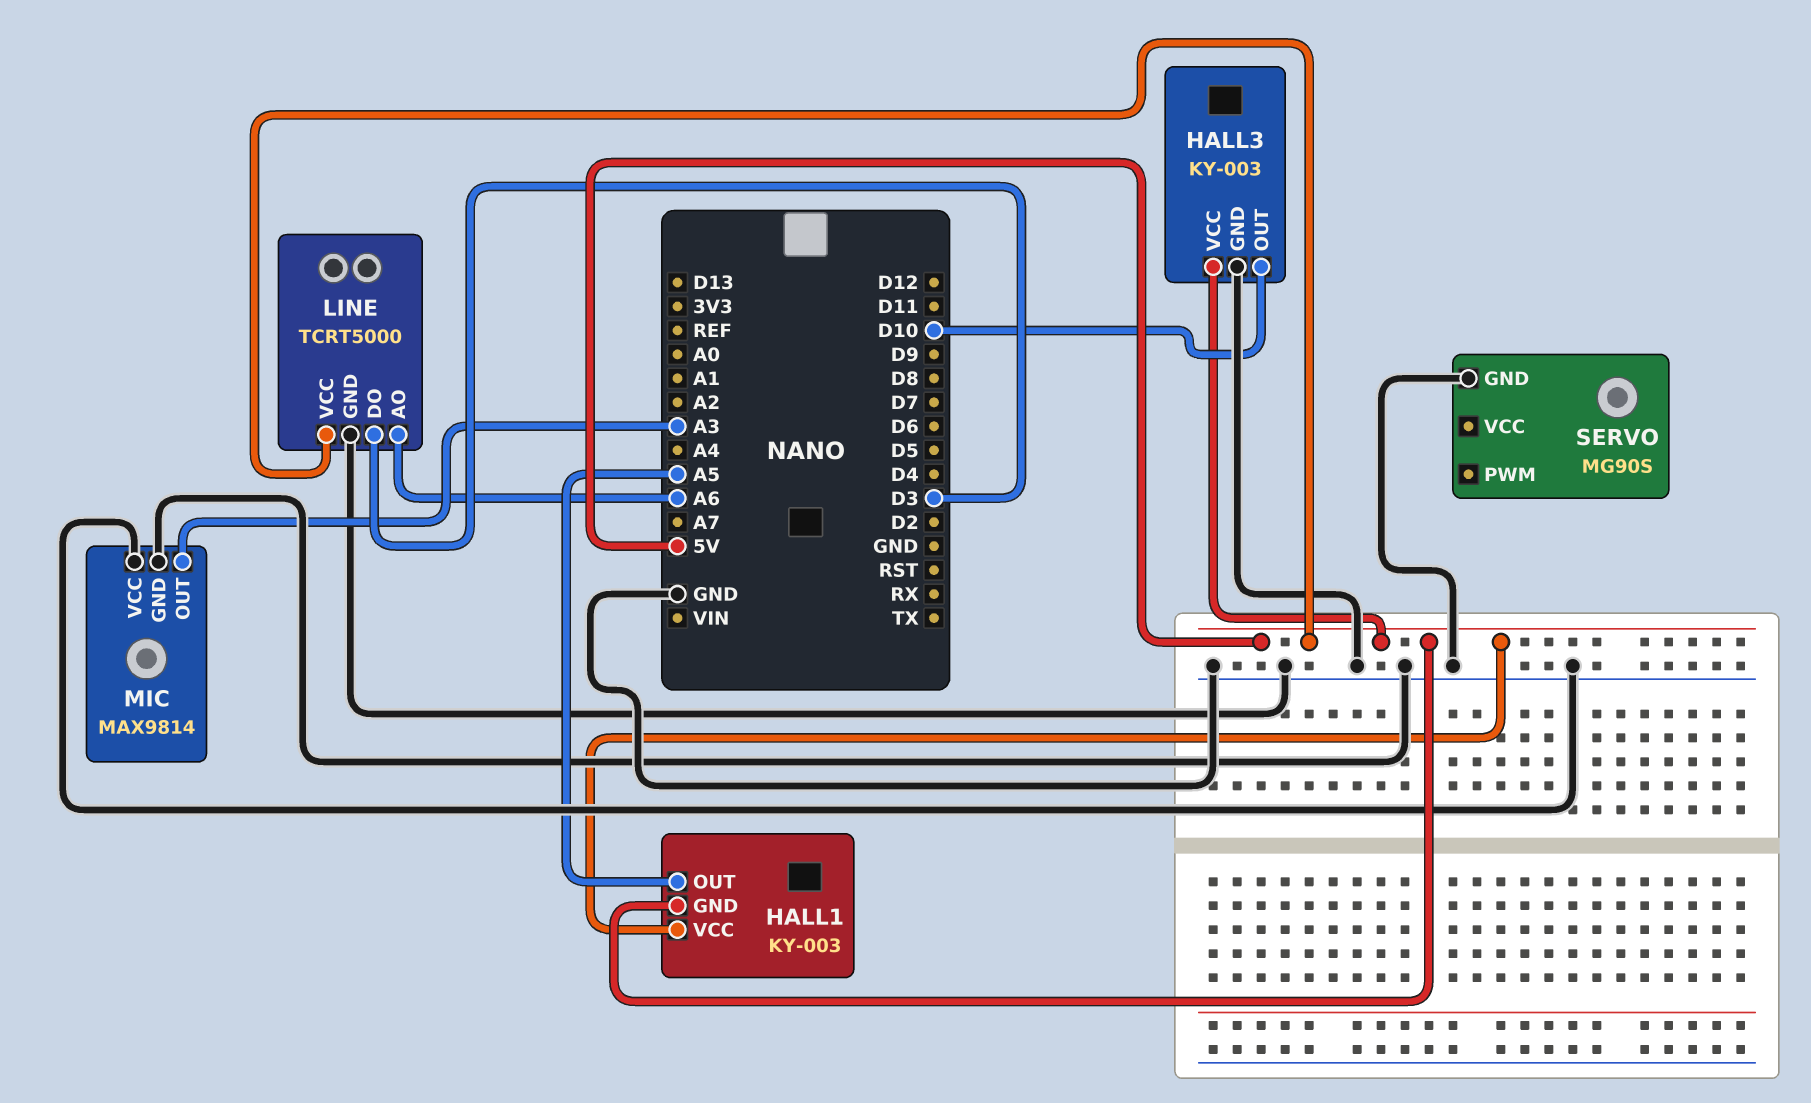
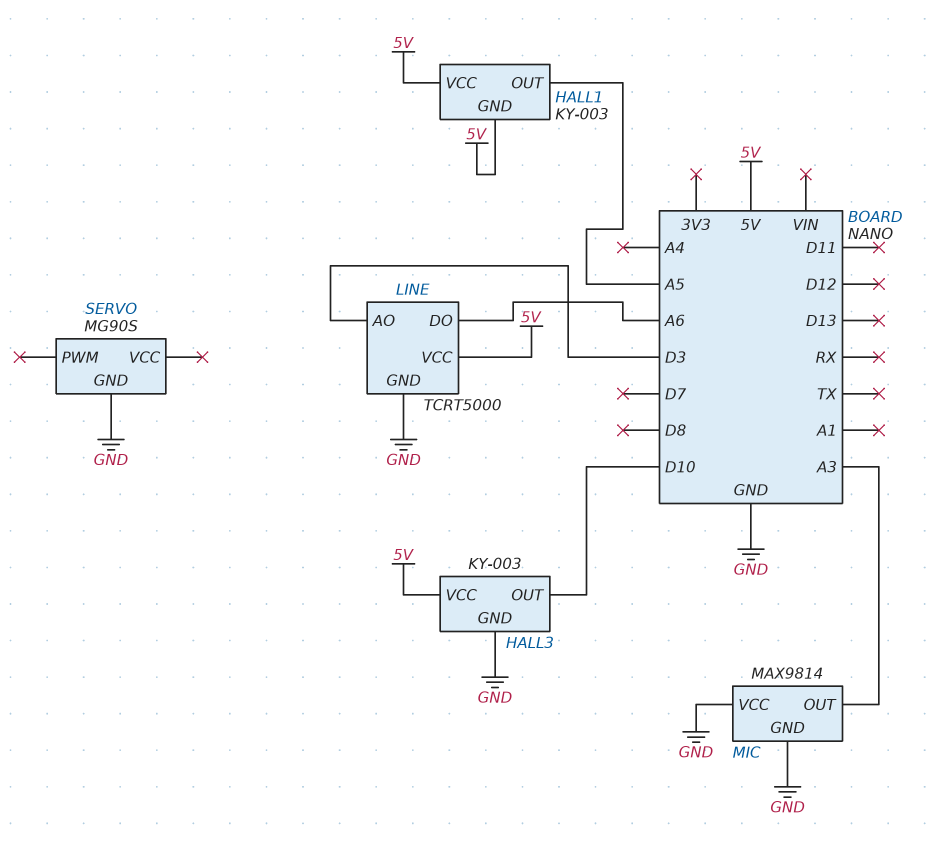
LINE pin AO: A6 -> D3
LINE pin DO: D3 -> A6

